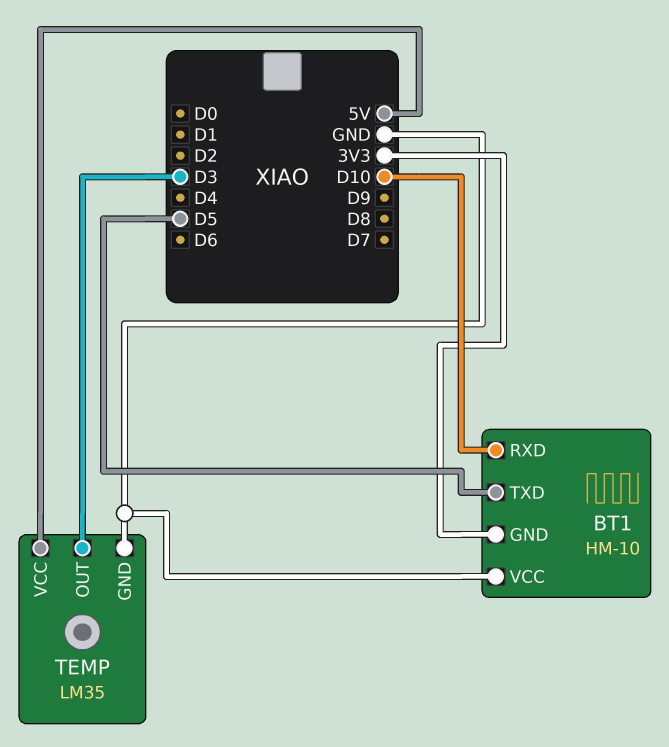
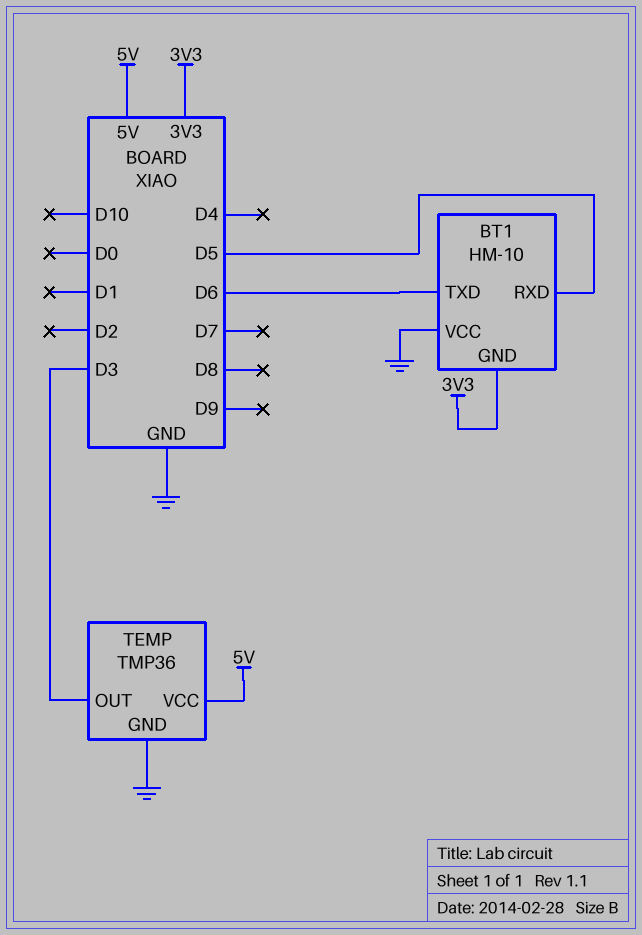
BT1 pin RXD: D10 -> D5
BT1 pin TXD: D5 -> D6
TEMP: LM35 -> TMP36

